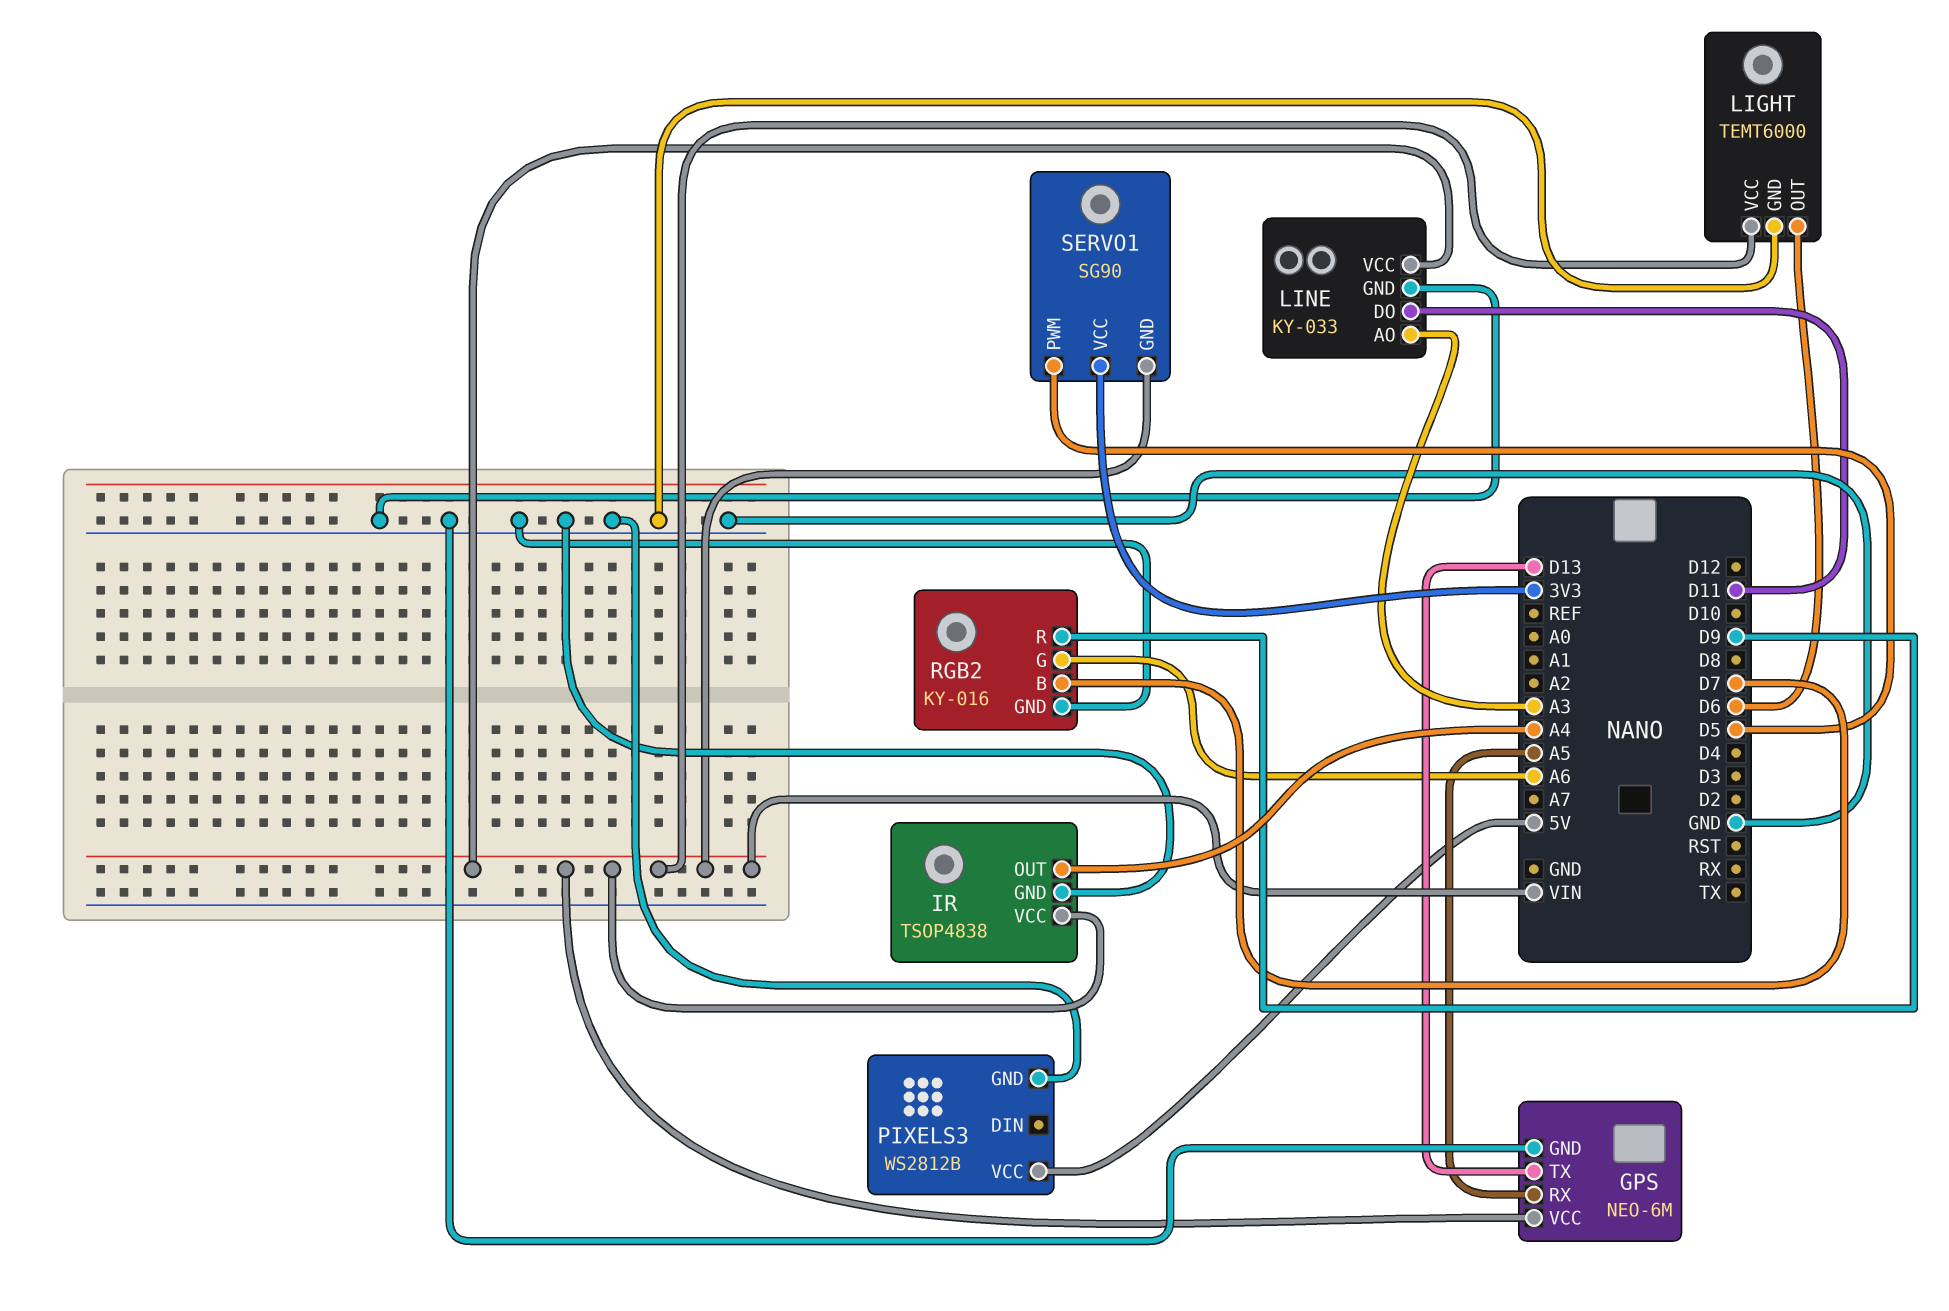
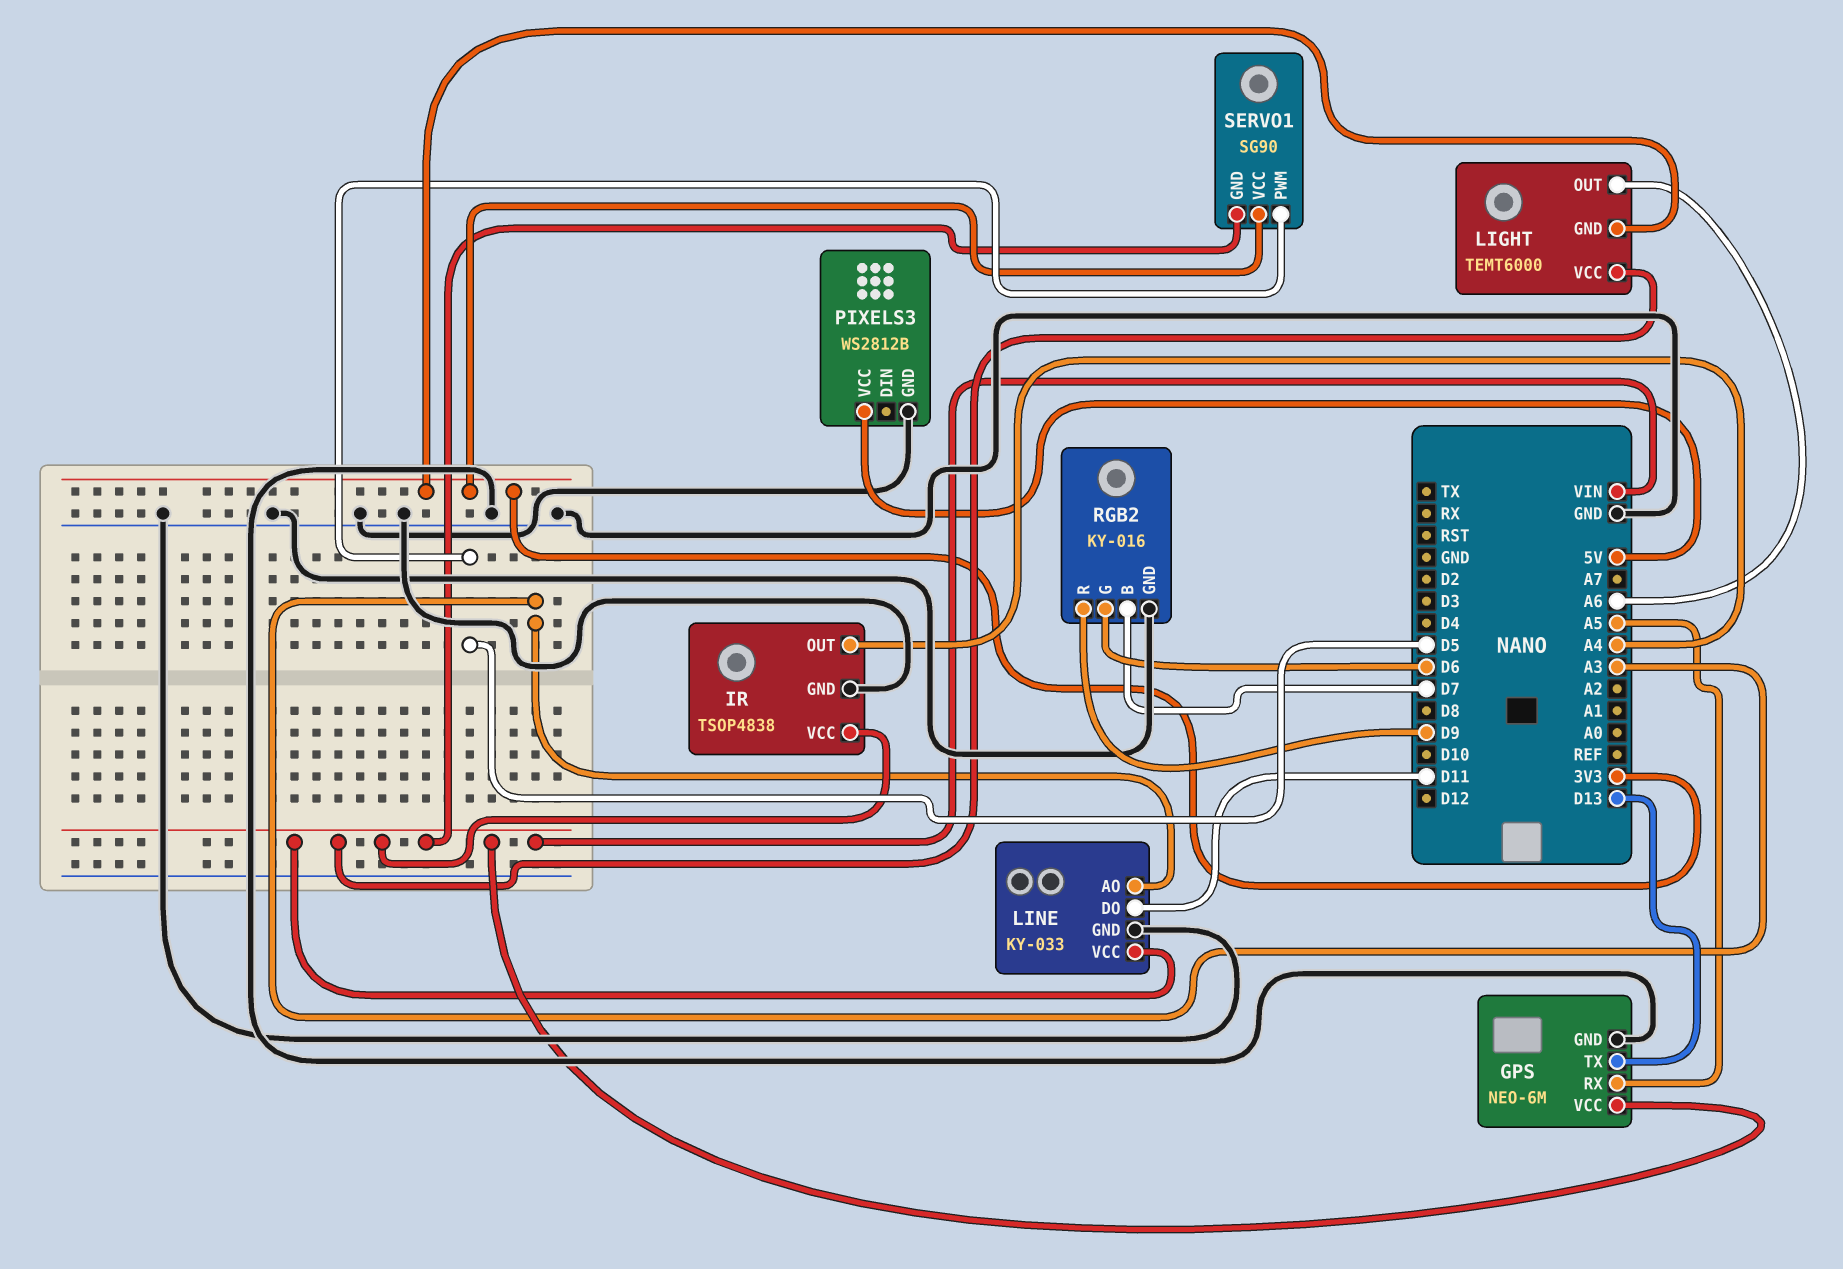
LIGHT pin GND: GND -> 3V3
LIGHT pin OUT: D6 -> A6
RGB2 pin G: A6 -> D6

